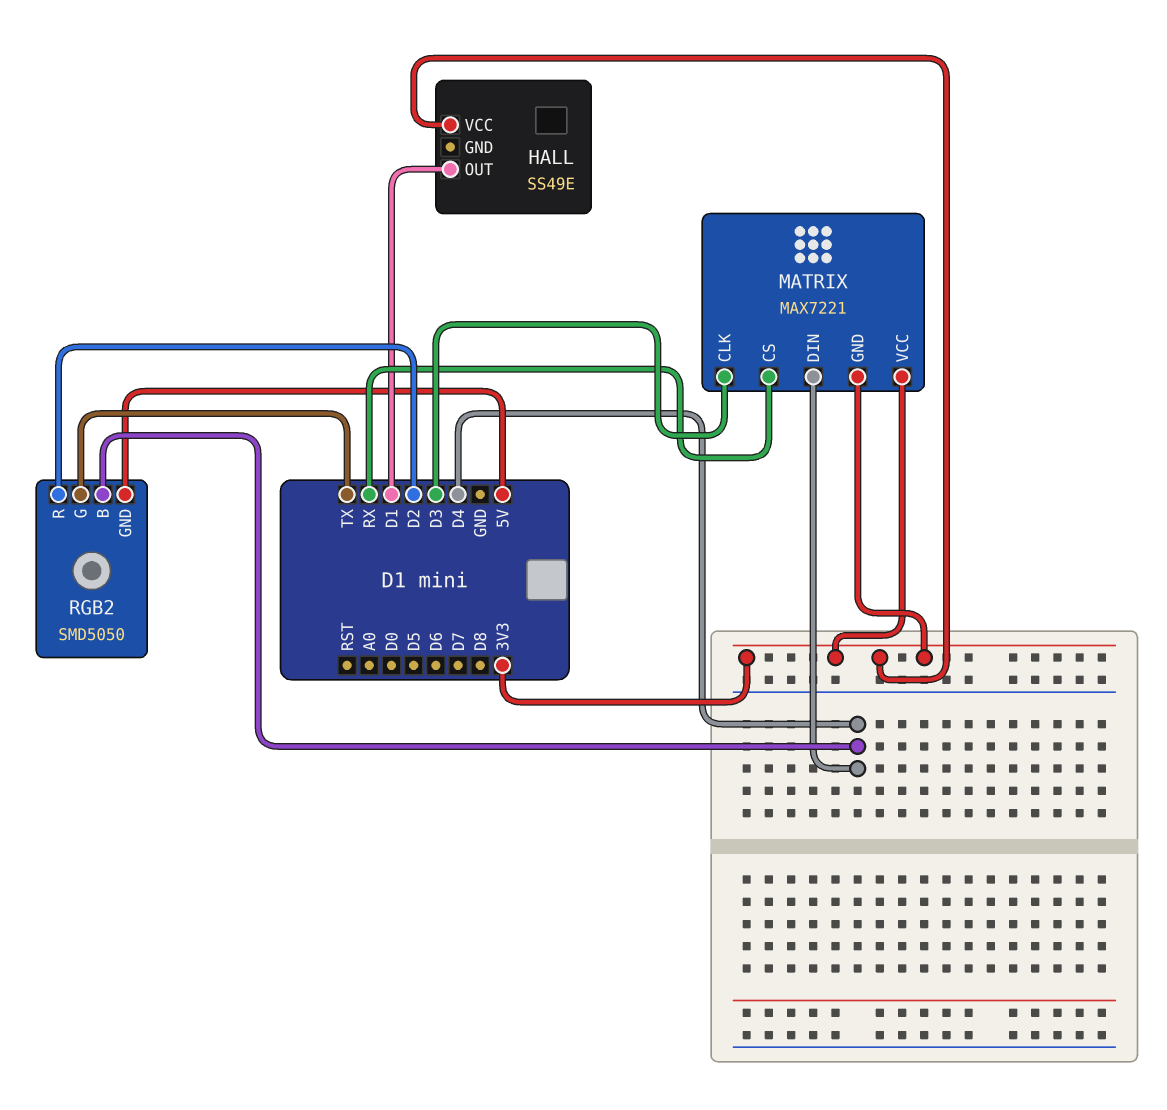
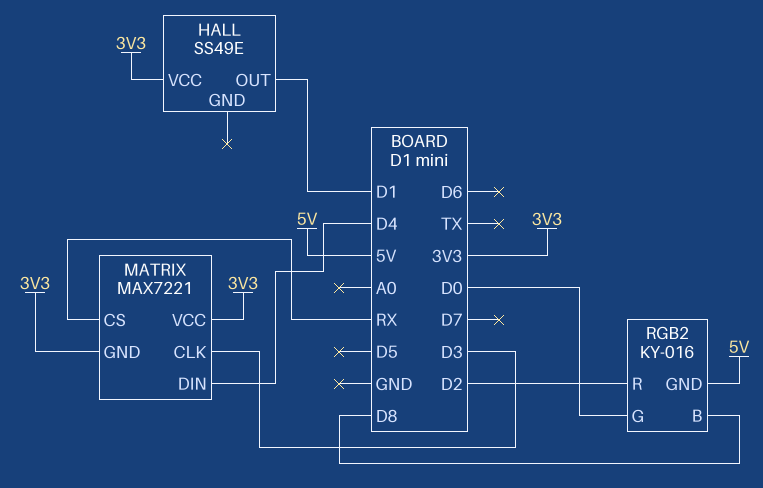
RGB2: SMD5050 -> KY-016
RGB2 pin B: D4 -> D8
RGB2 pin G: TX -> D0

